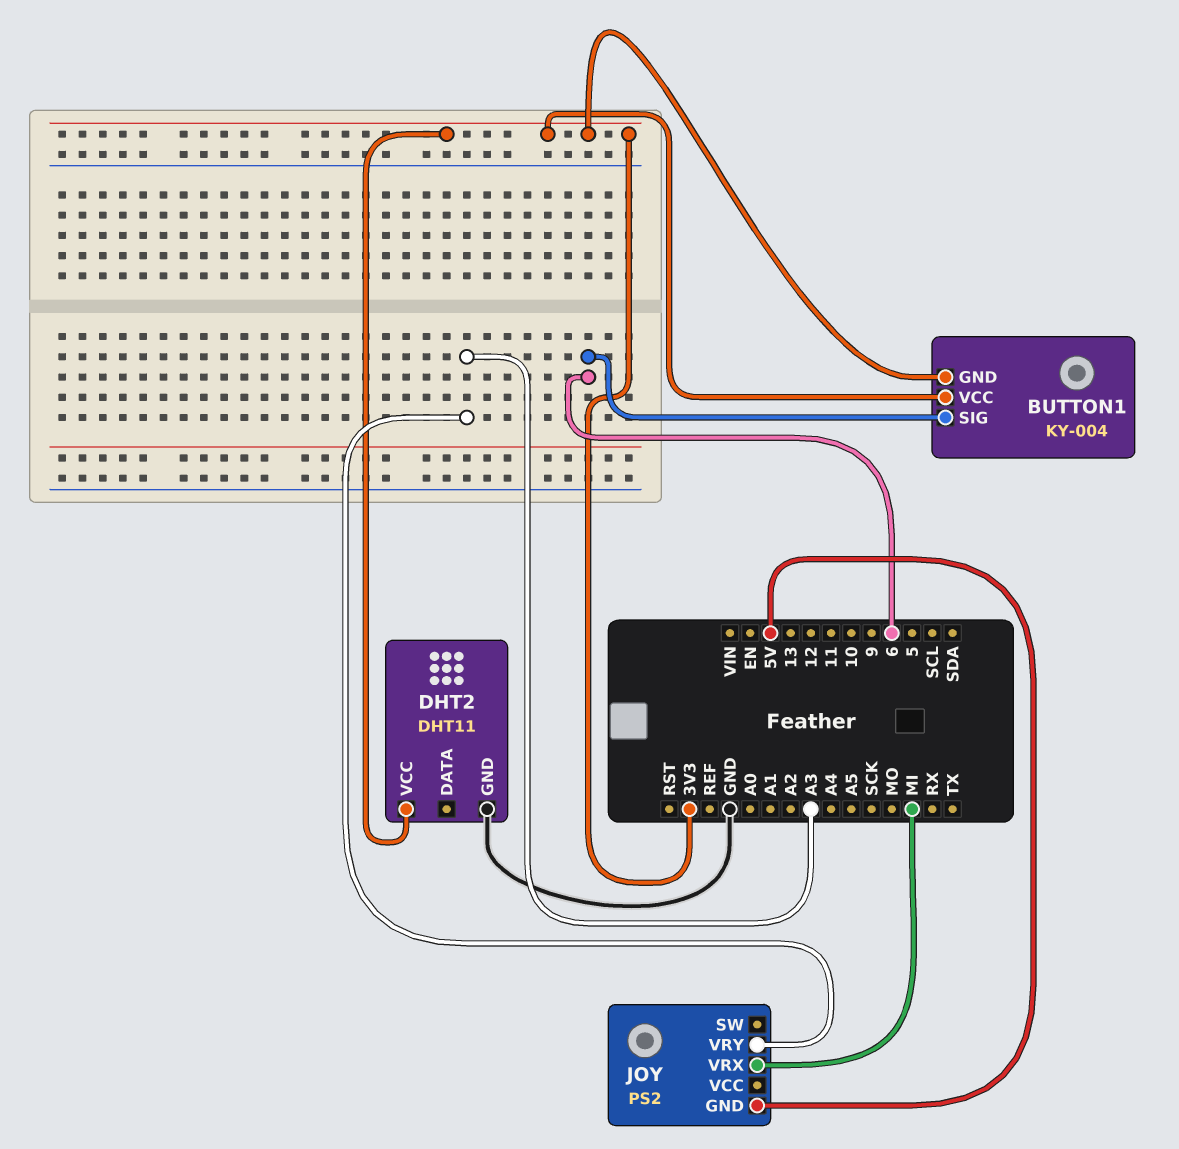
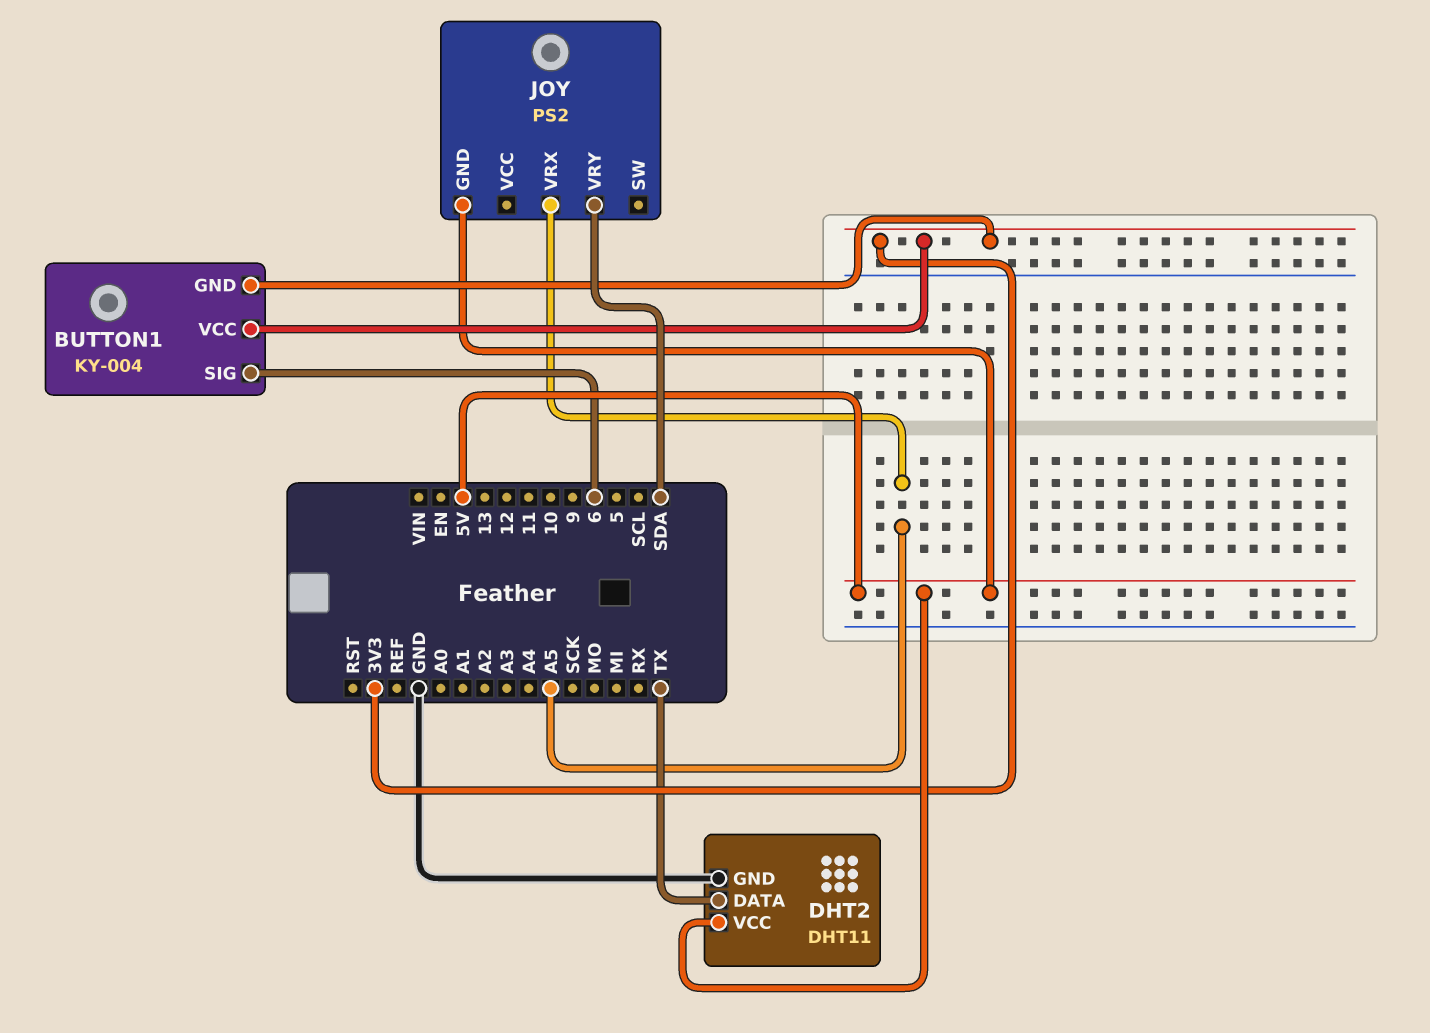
DHT2 pin DATA: none -> TX
DHT2 pin VCC: 3V3 -> 5V
JOY pin VRX: MI -> A5
JOY pin VRY: A3 -> SDA

